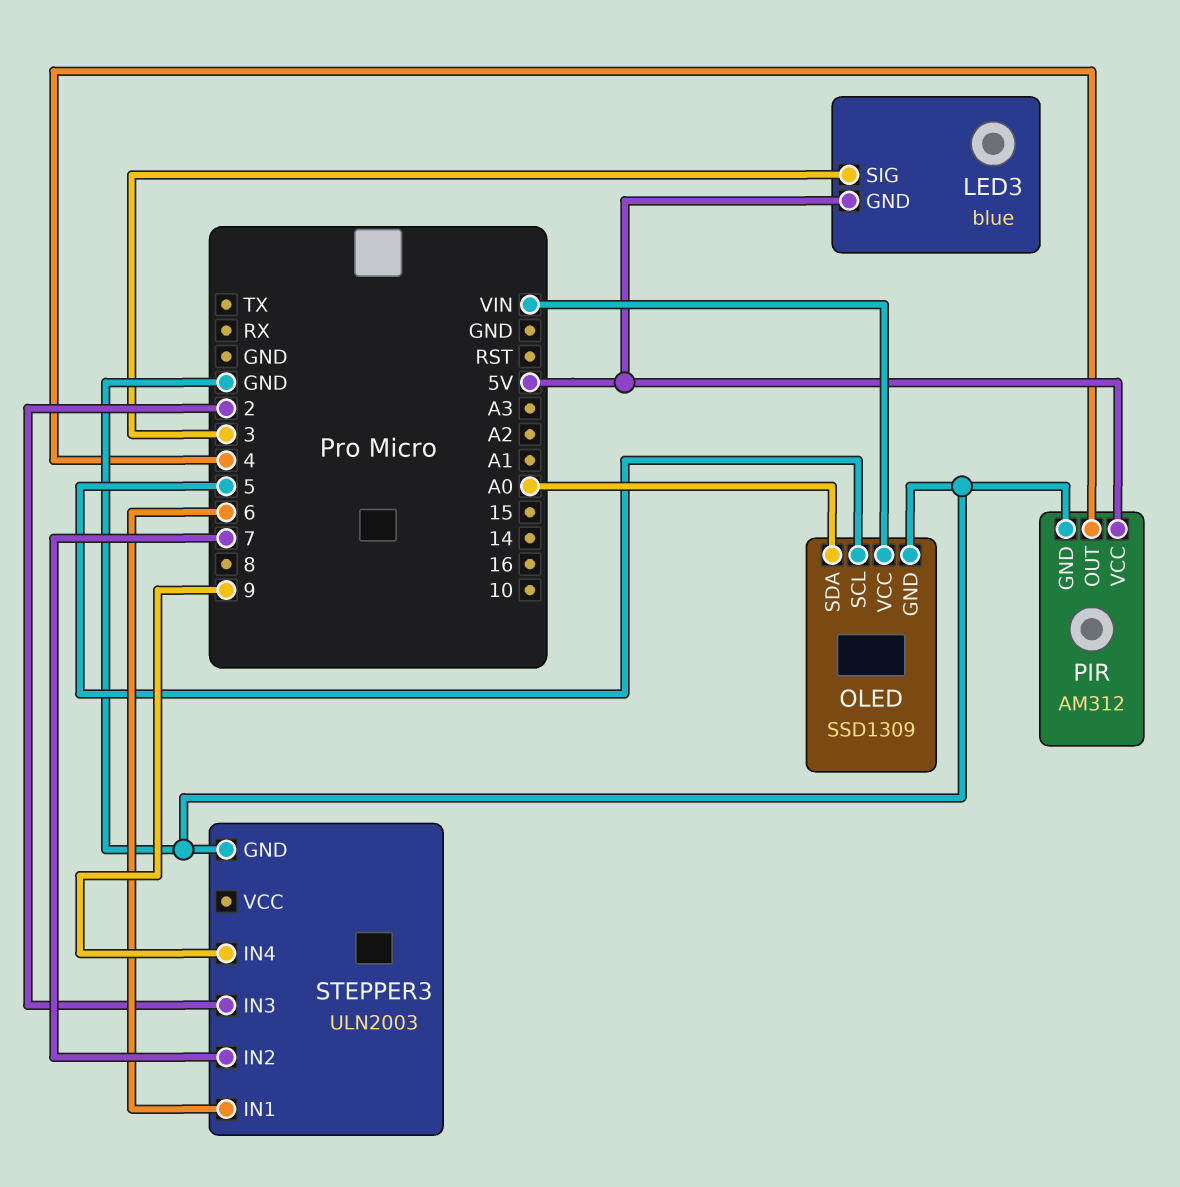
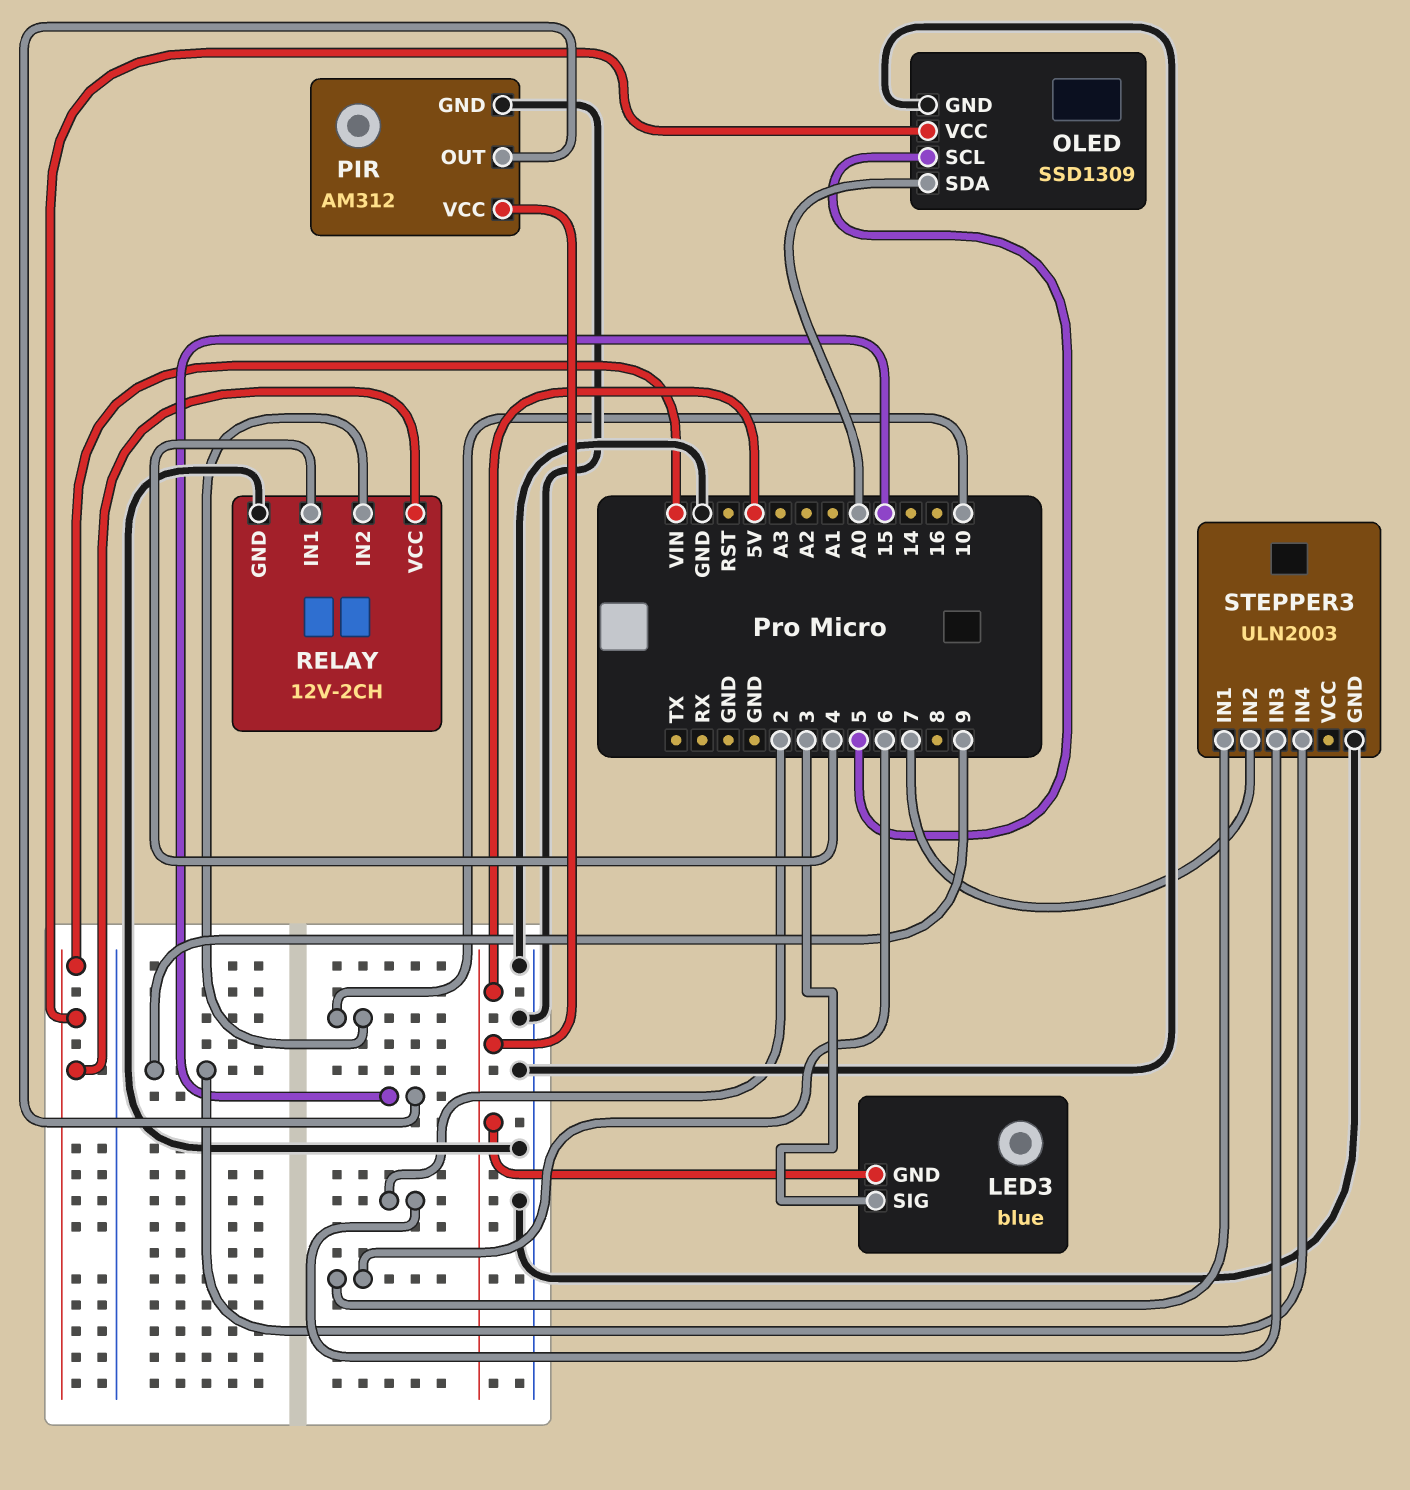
PIR pin OUT: 4 -> 15
RELAY: none -> 12V-2CH
RELAY pin GND: none -> GND
RELAY pin IN1: none -> 4
RELAY pin IN2: none -> 10
RELAY pin VCC: none -> VIN

